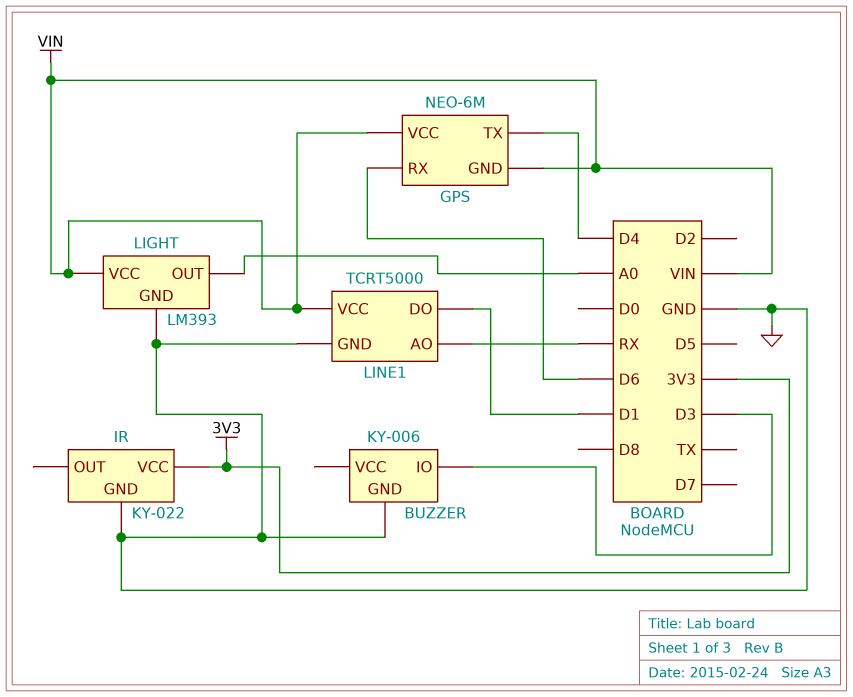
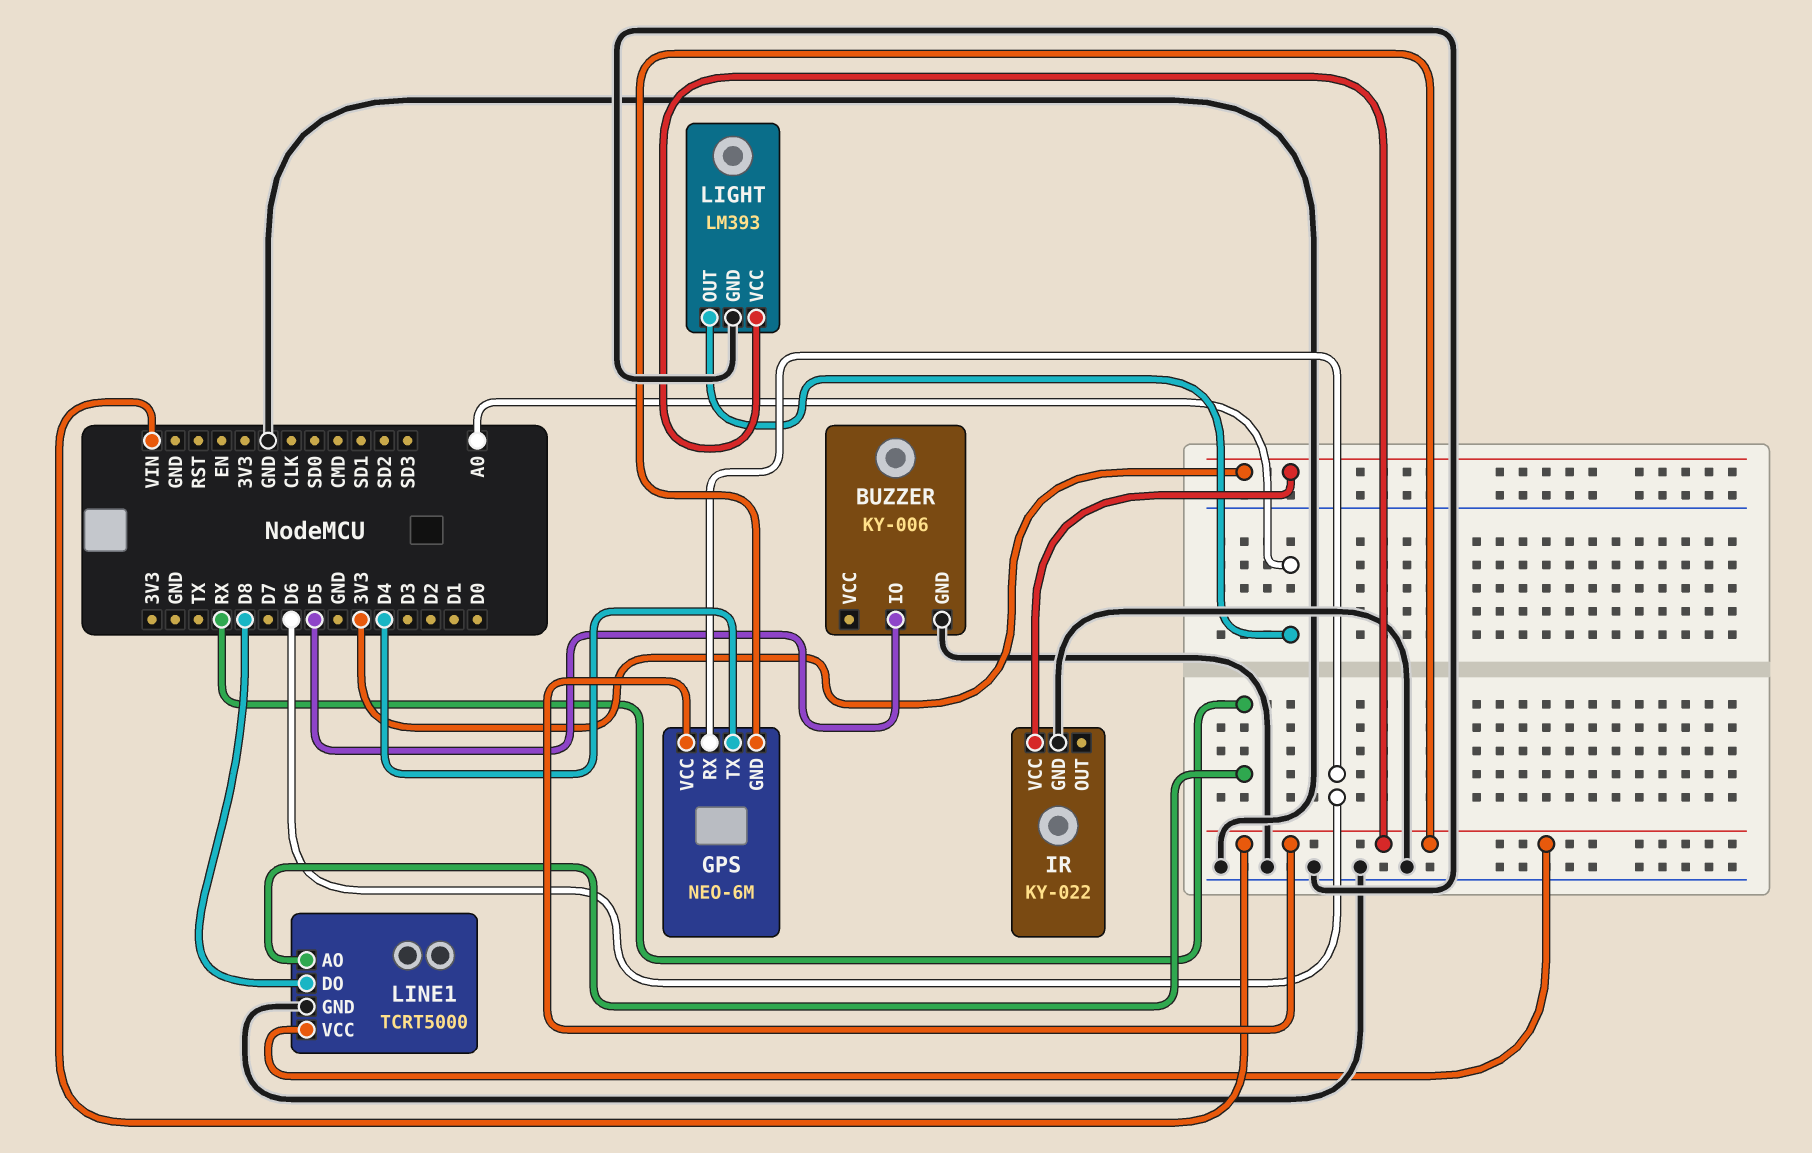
BUZZER pin IO: D3 -> D5
LINE1 pin DO: D1 -> D8

